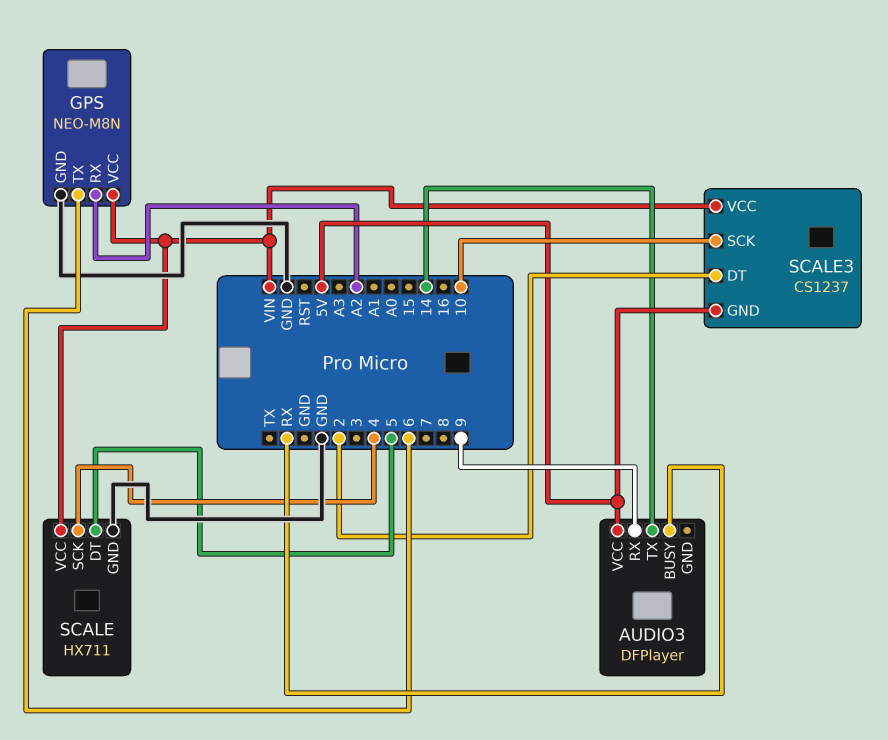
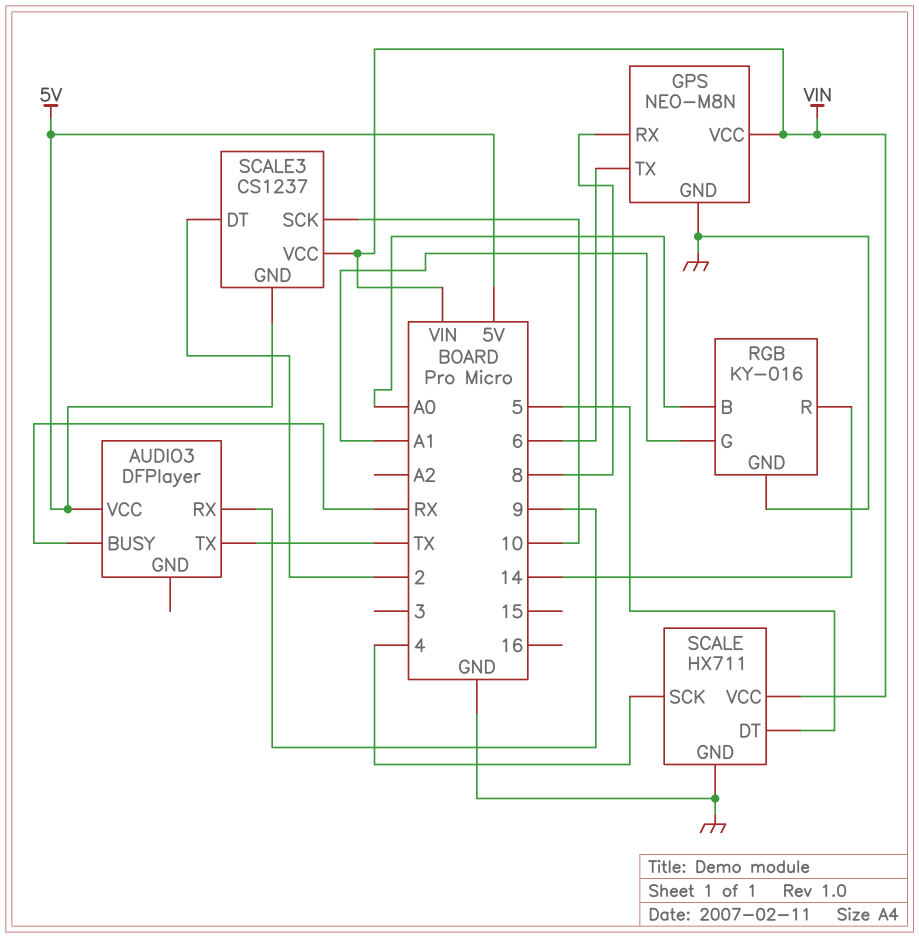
AUDIO3 pin TX: 14 -> TX
GPS pin RX: A2 -> 8
RGB: none -> KY-016
RGB pin B: none -> A0
RGB pin G: none -> A1
RGB pin GND: none -> GND
RGB pin R: none -> 14

